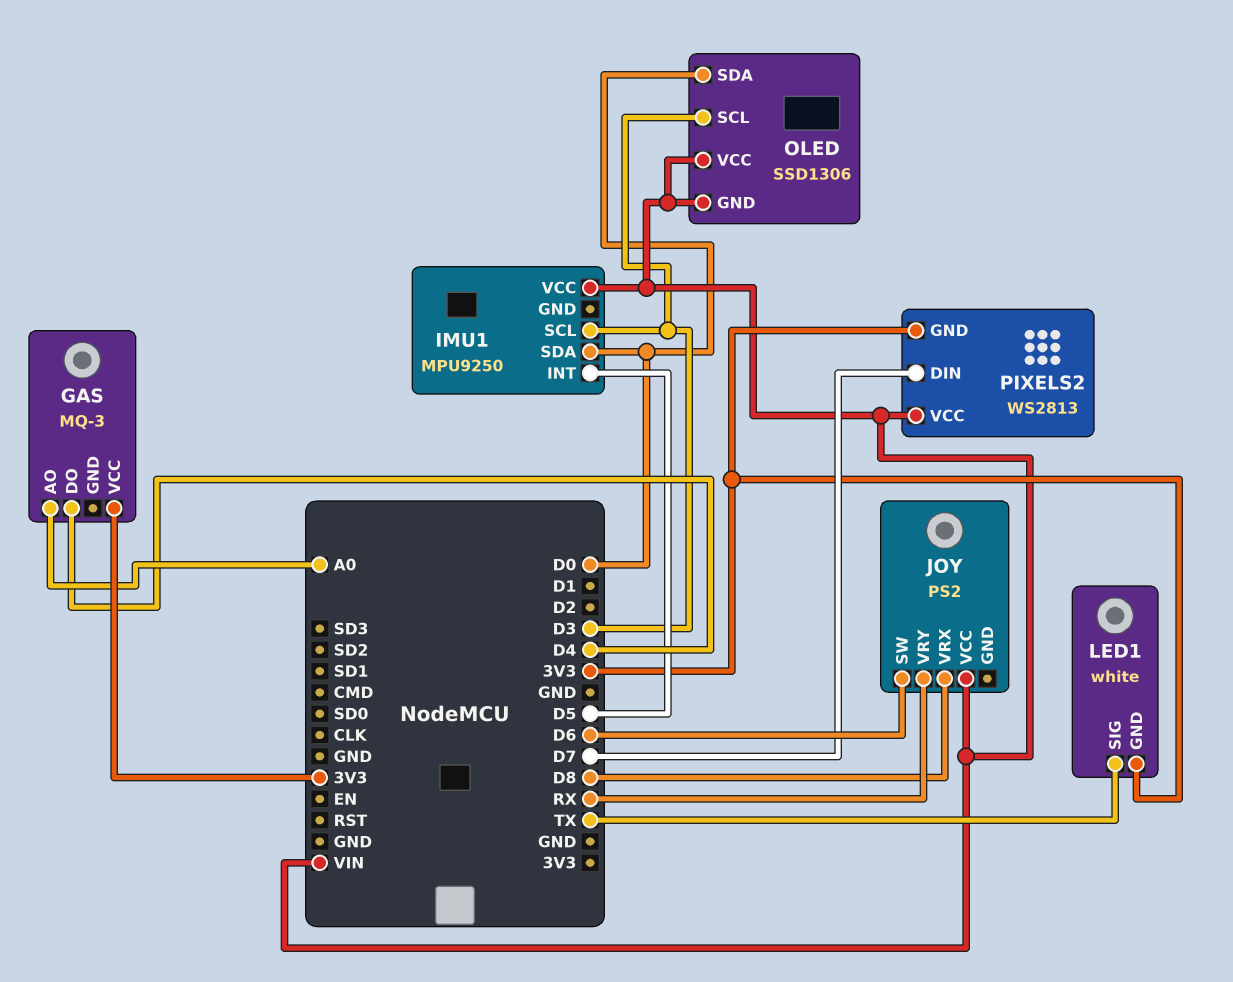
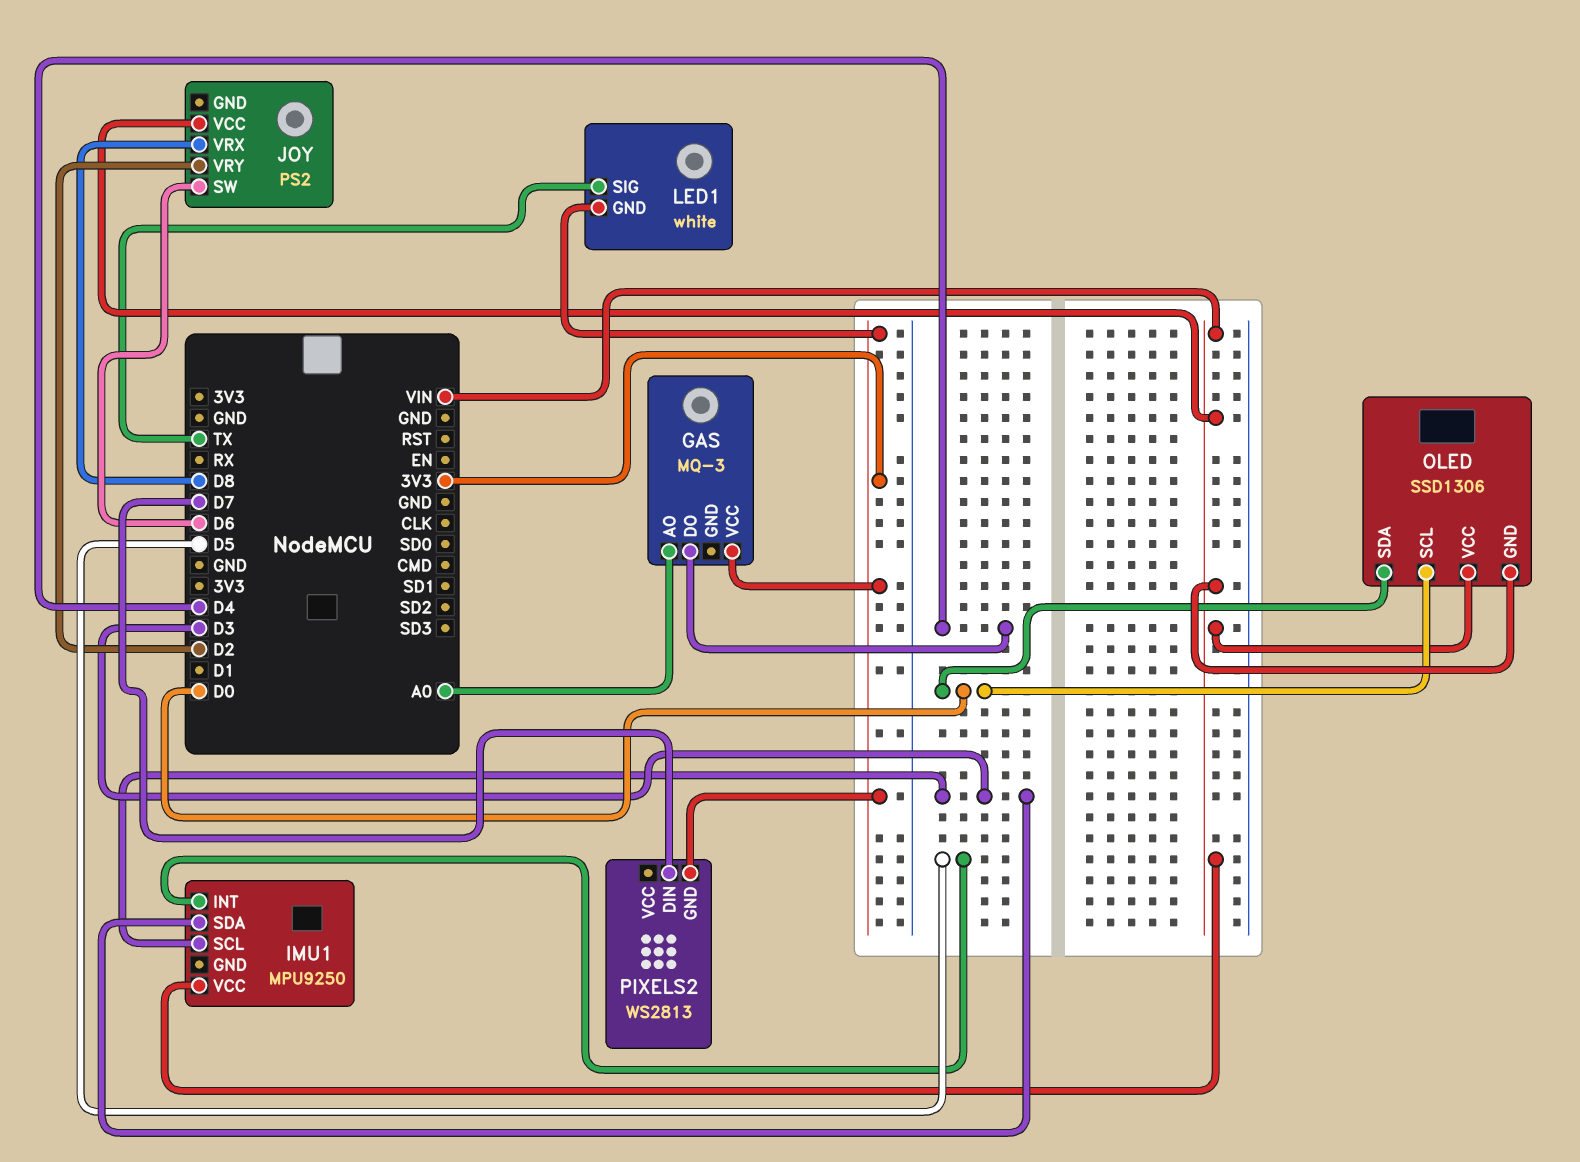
IMU1 pin SDA: D0 -> D3
JOY pin VRY: RX -> D2
OLED pin SCL: D3 -> D0
PIXELS2 pin VCC: VIN -> none

